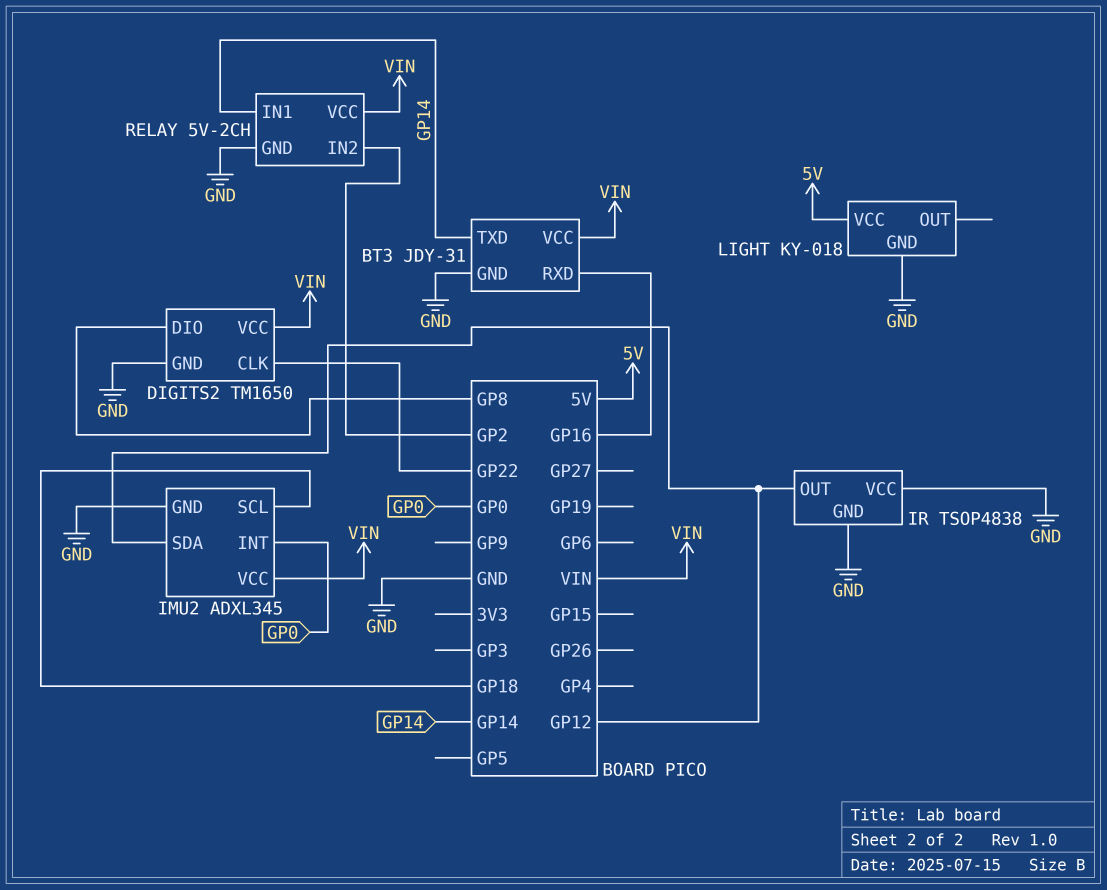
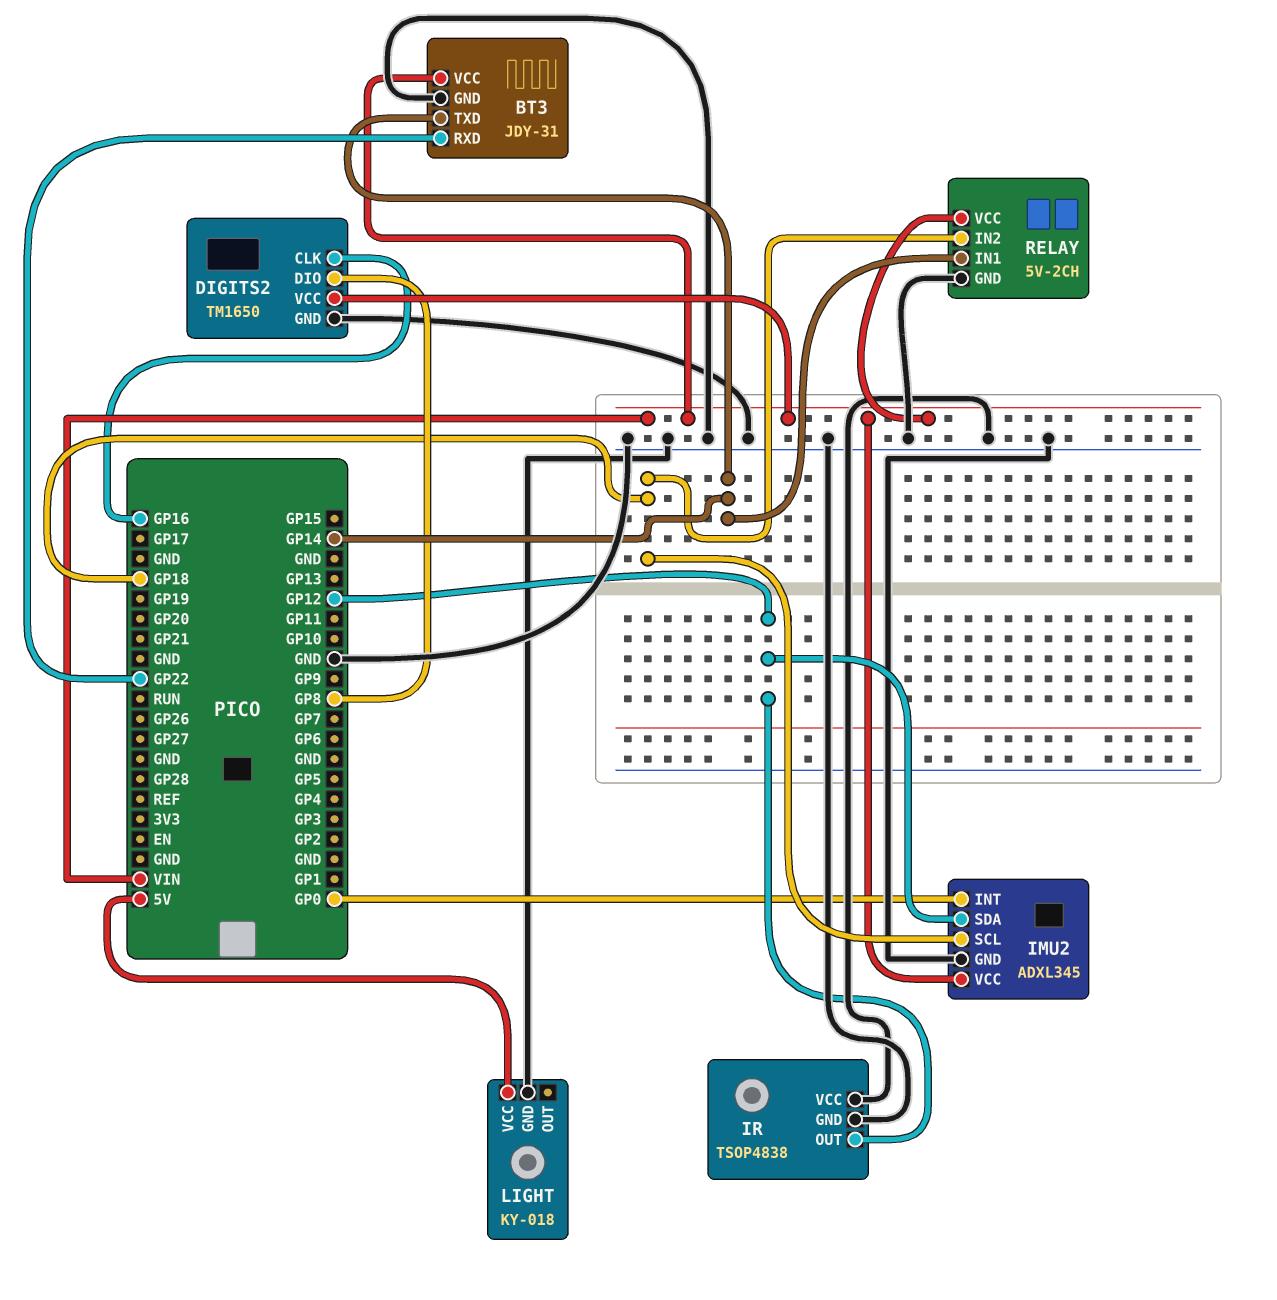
BT3 pin RXD: GP16 -> GP22
DIGITS2 pin CLK: GP22 -> GP16
RELAY pin IN2: GP2 -> GP18

